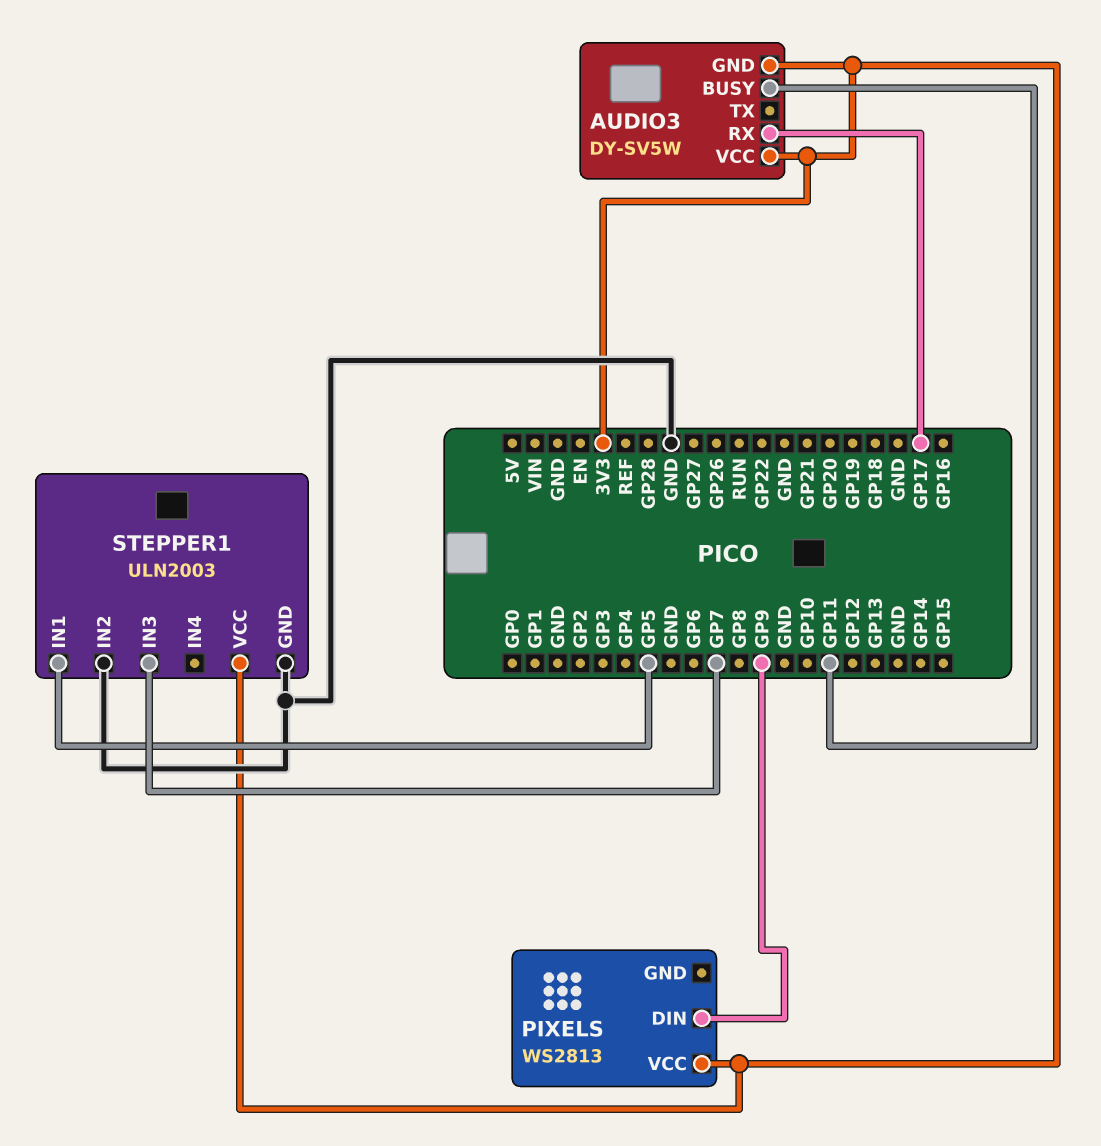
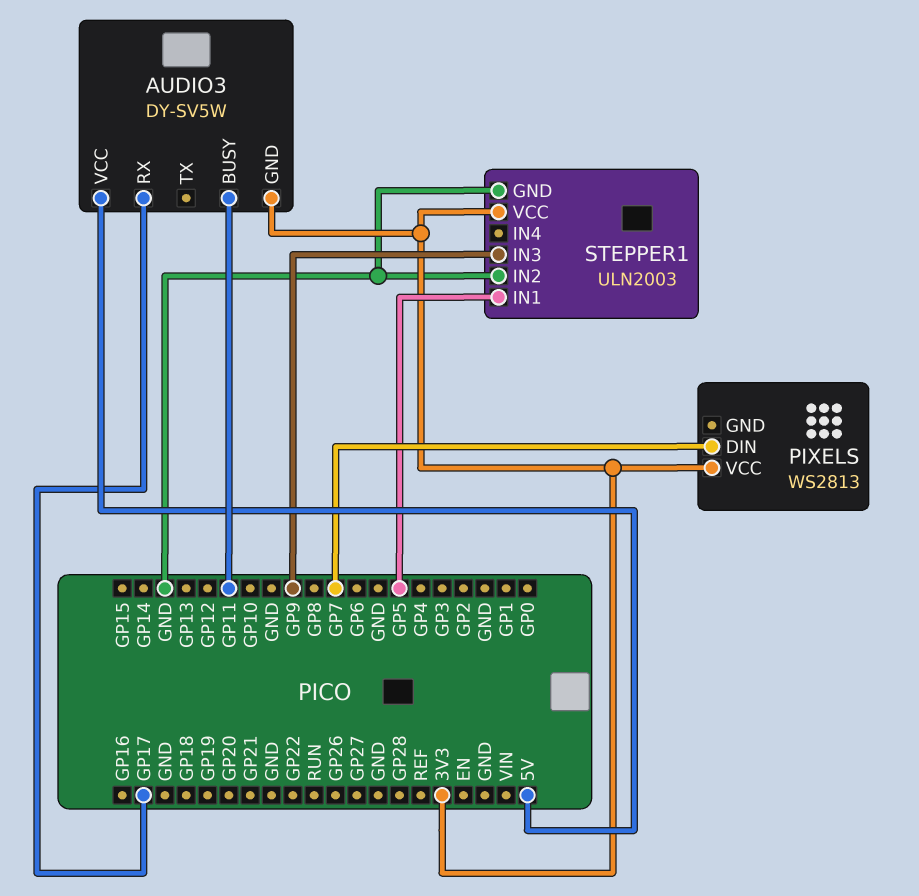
AUDIO3 pin VCC: 3V3 -> 5V
PIXELS pin DIN: GP9 -> GP7
STEPPER1 pin IN3: GP7 -> GP9

